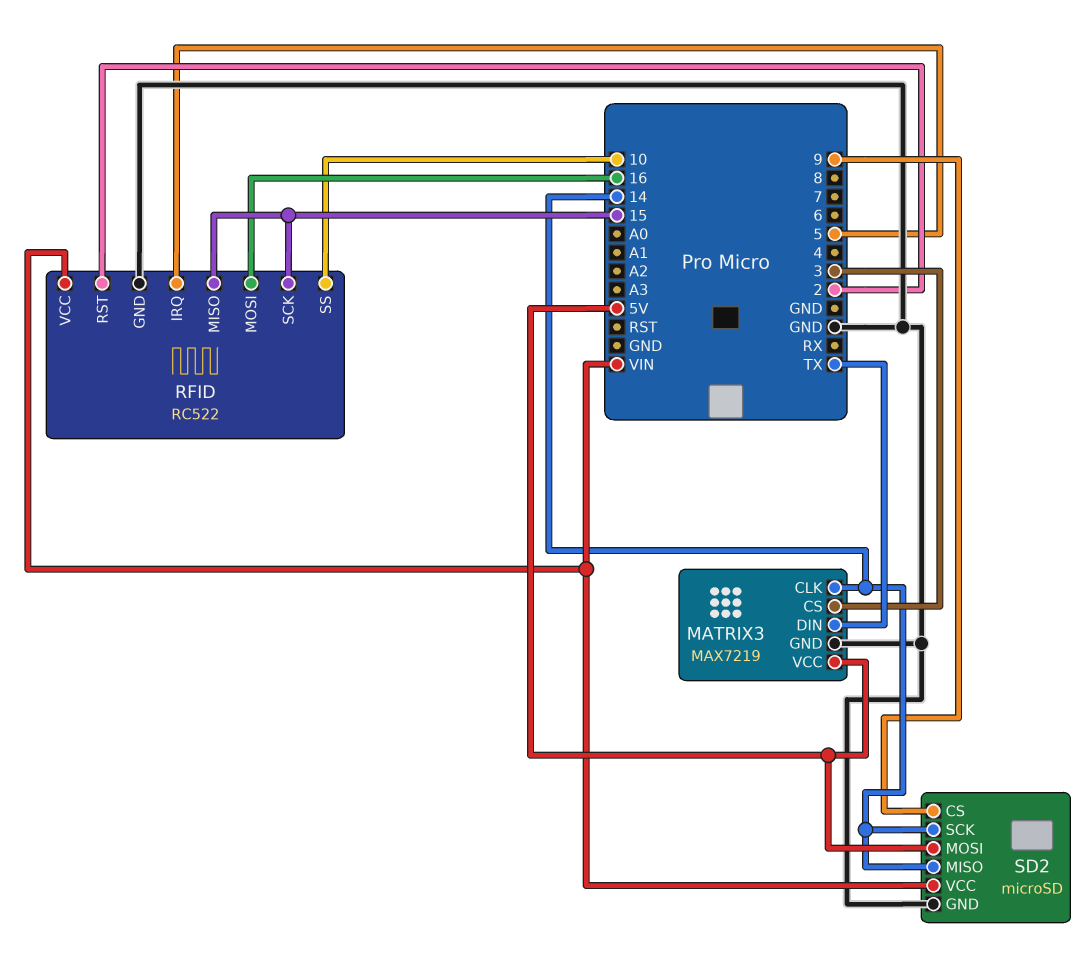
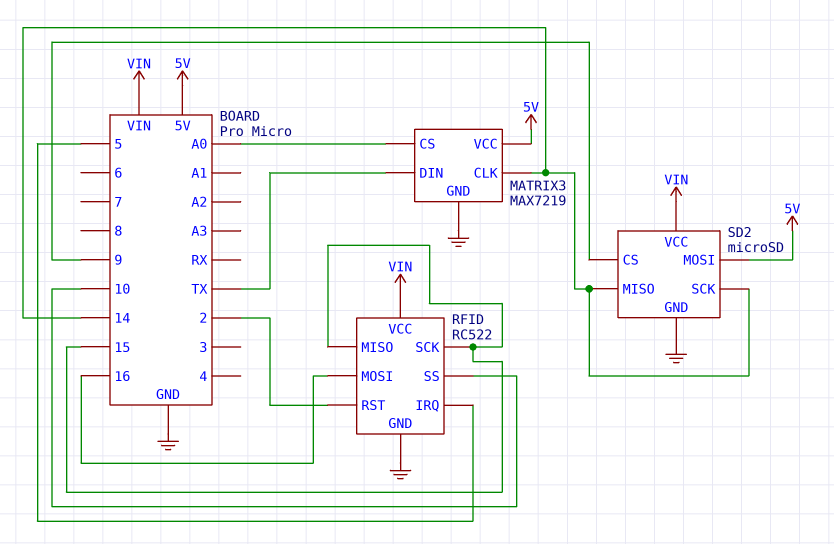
MATRIX3 pin CS: 3 -> A0

